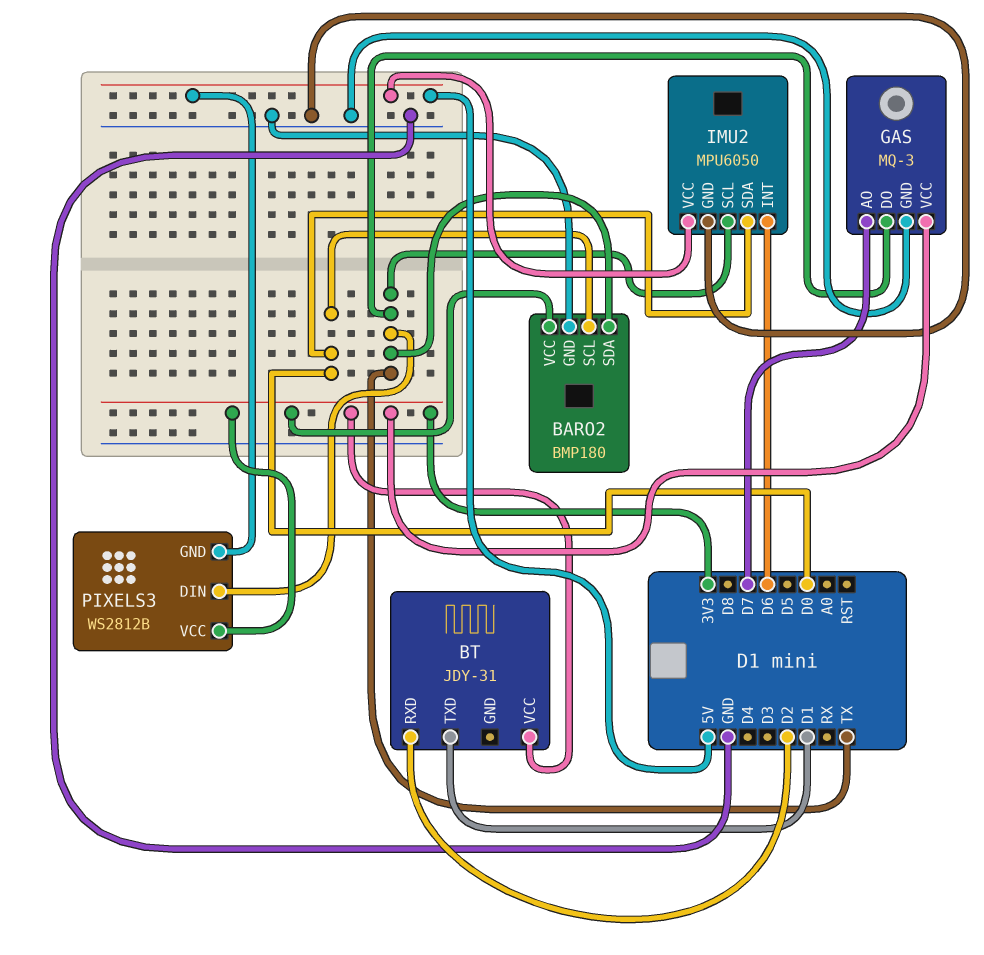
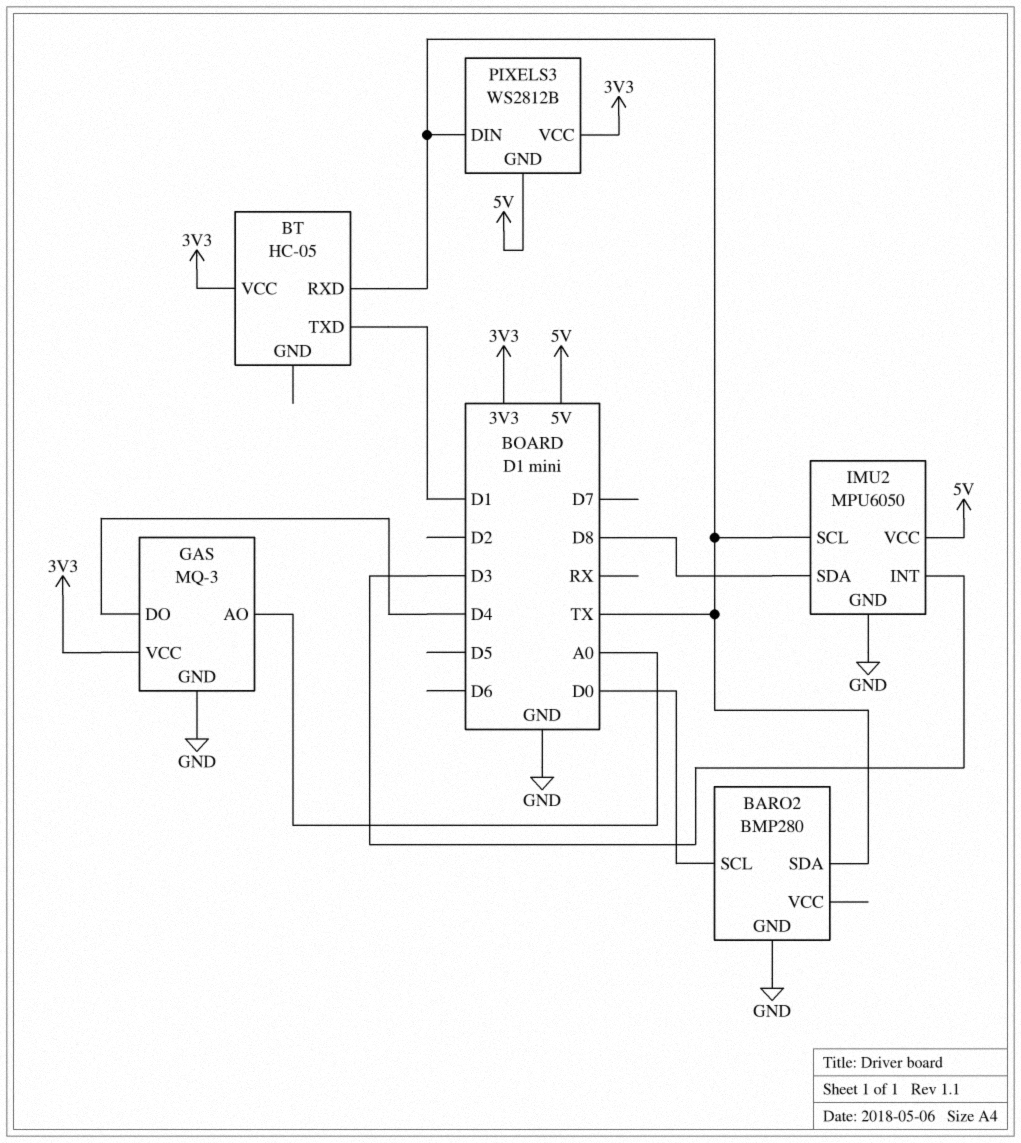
BARO2: BMP180 -> BMP280
BARO2 pin VCC: 3V3 -> none
BT: JDY-31 -> HC-05
BT pin RXD: D2 -> TX
GAS pin AO: D7 -> A0
GAS pin DO: TX -> D4
IMU2 pin INT: D6 -> D3
IMU2 pin SDA: D0 -> D8

